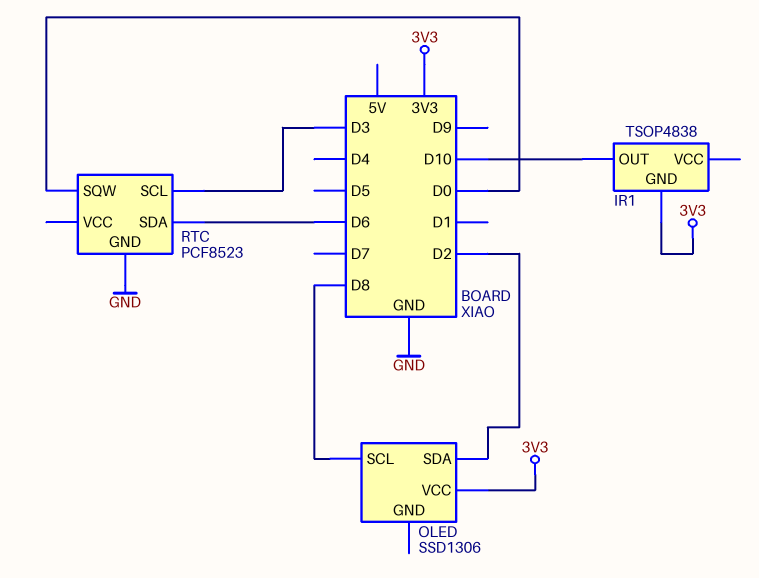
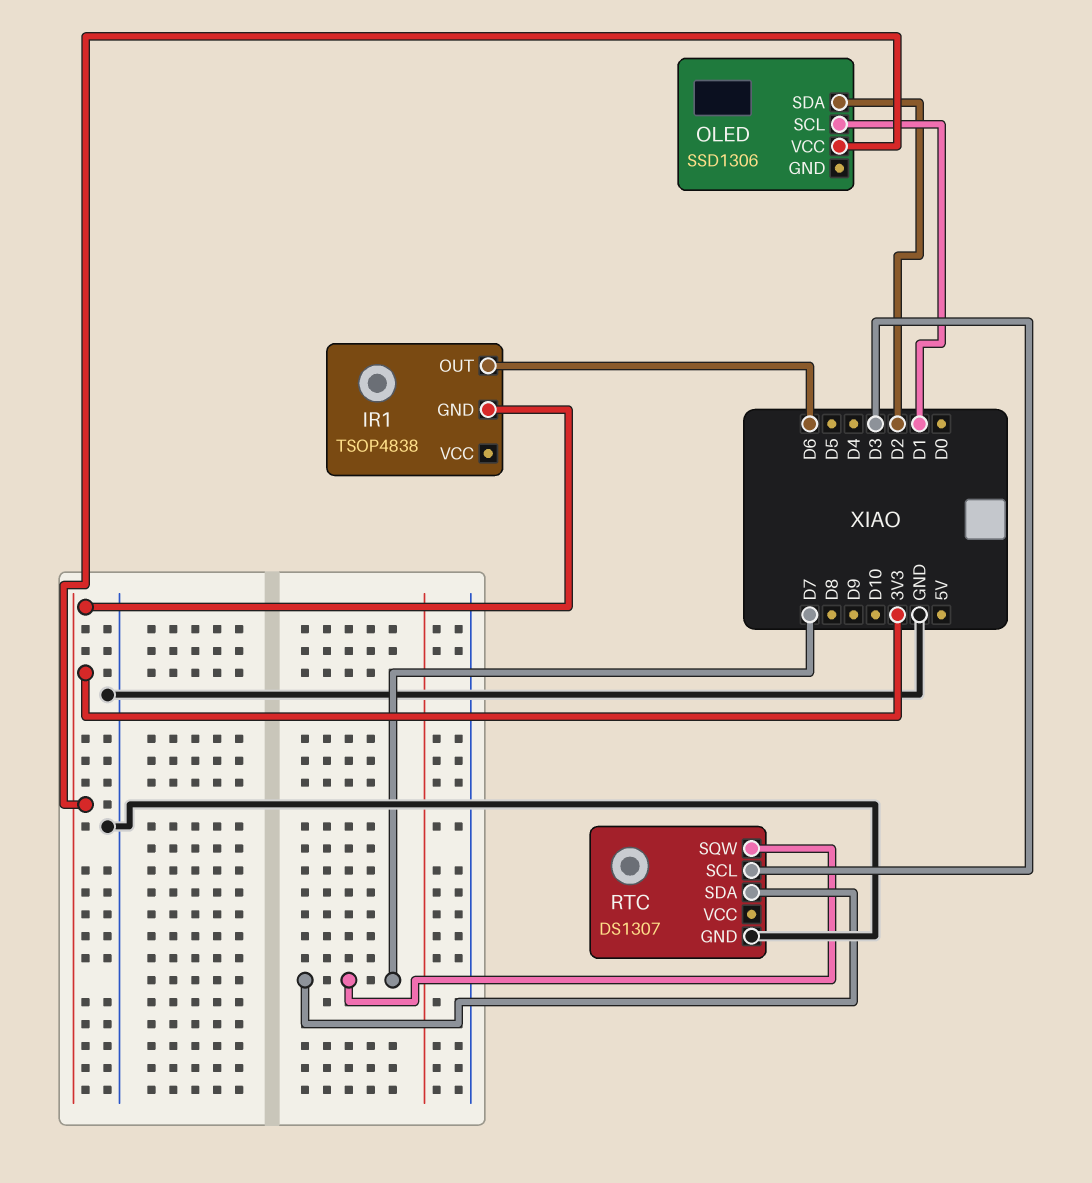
IR1 pin OUT: D10 -> D6
OLED pin SCL: D8 -> D1
RTC: PCF8523 -> DS1307
RTC pin SDA: D6 -> D7
RTC pin SQW: D0 -> D7

